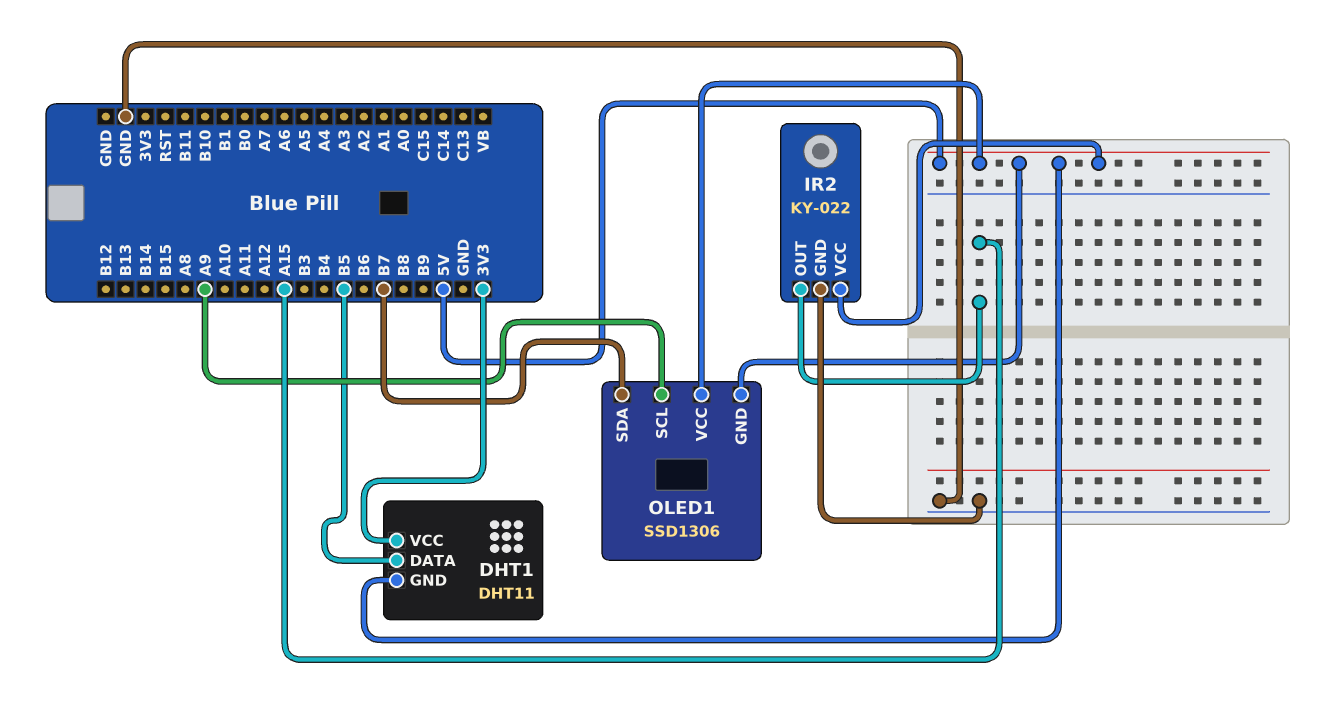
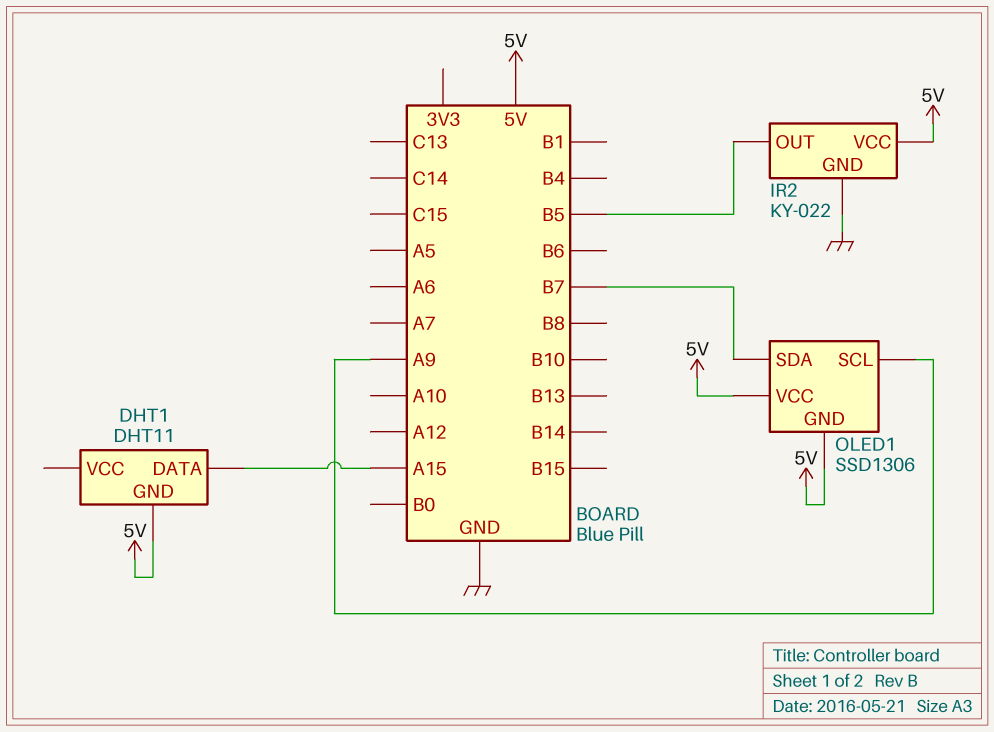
DHT1 pin DATA: B5 -> A15
DHT1 pin VCC: 3V3 -> none
IR2 pin OUT: A15 -> B5

